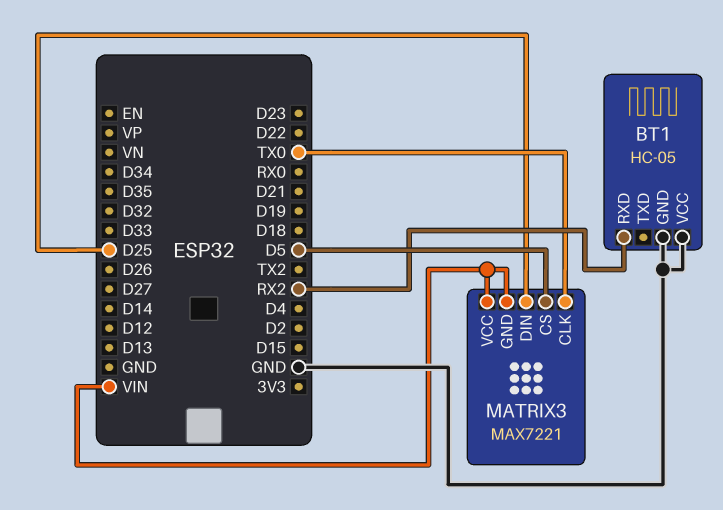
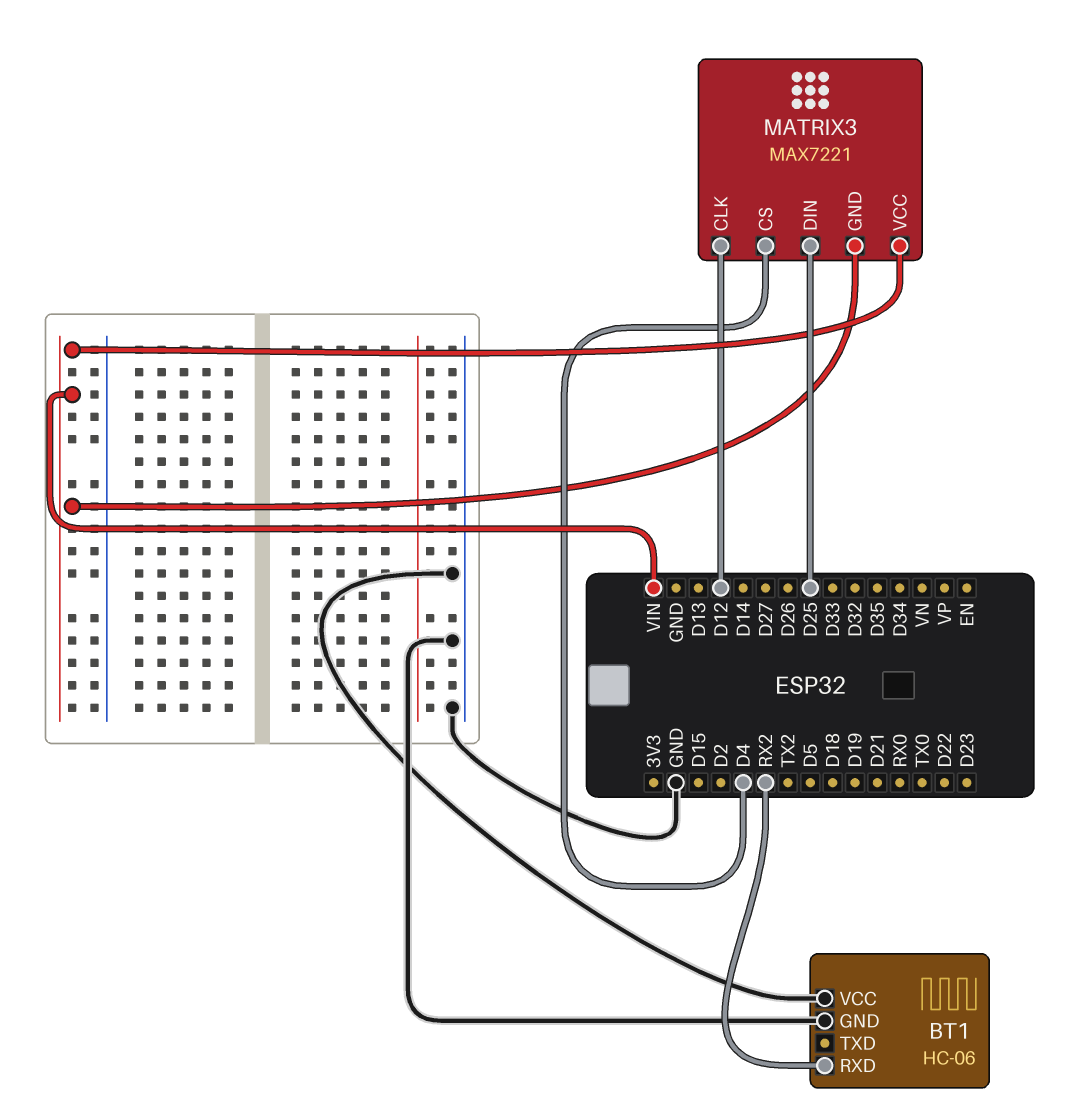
BT1: HC-05 -> HC-06
MATRIX3 pin CLK: TX0 -> D12
MATRIX3 pin CS: D5 -> D4

